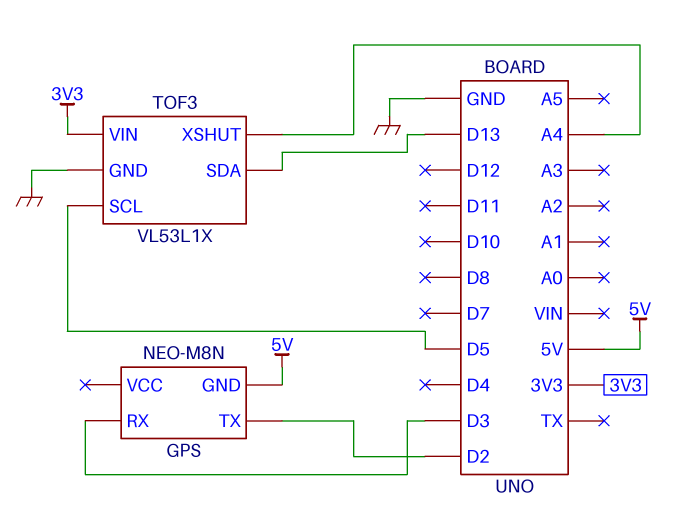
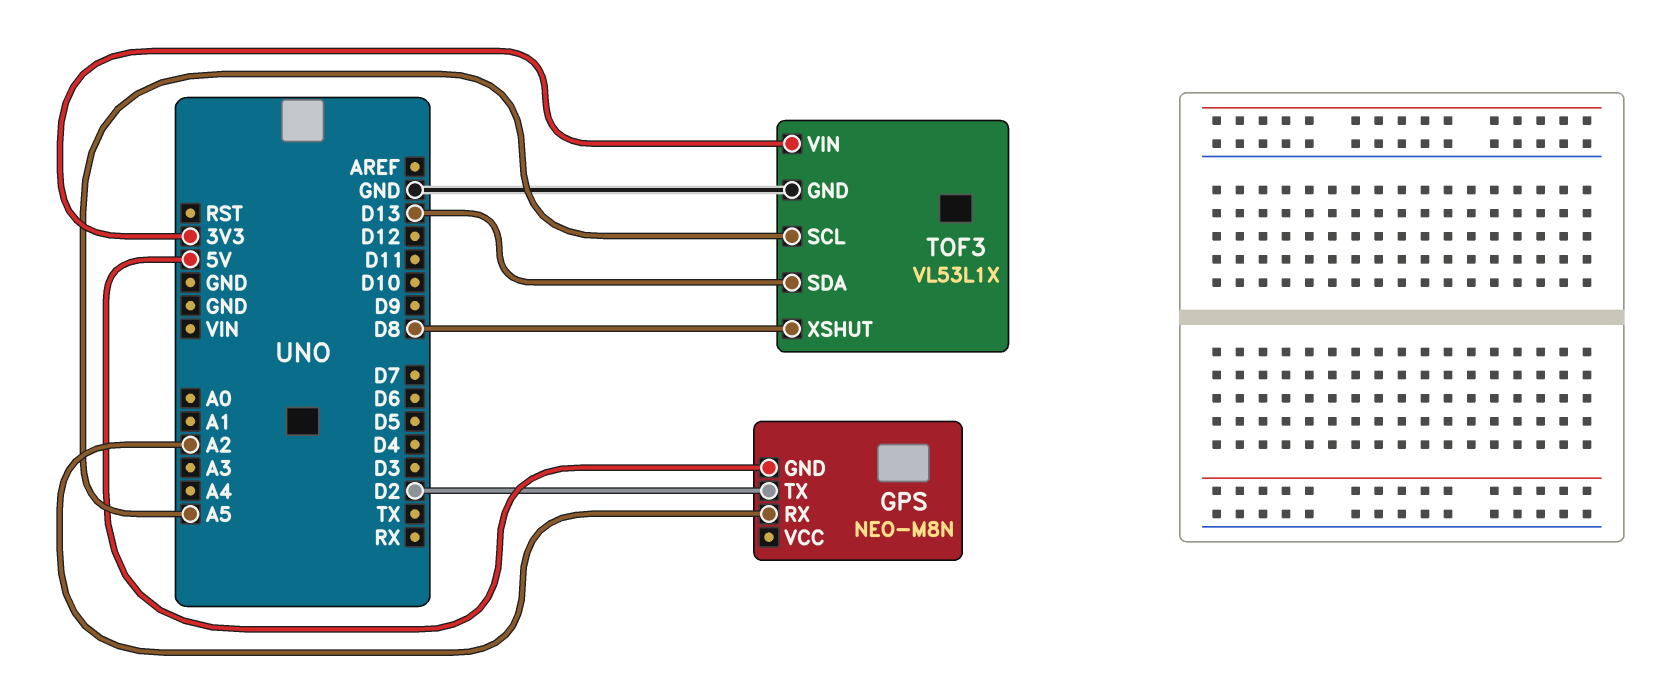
GPS pin RX: D3 -> A2
TOF3 pin SCL: D5 -> A5
TOF3 pin XSHUT: A4 -> D8

